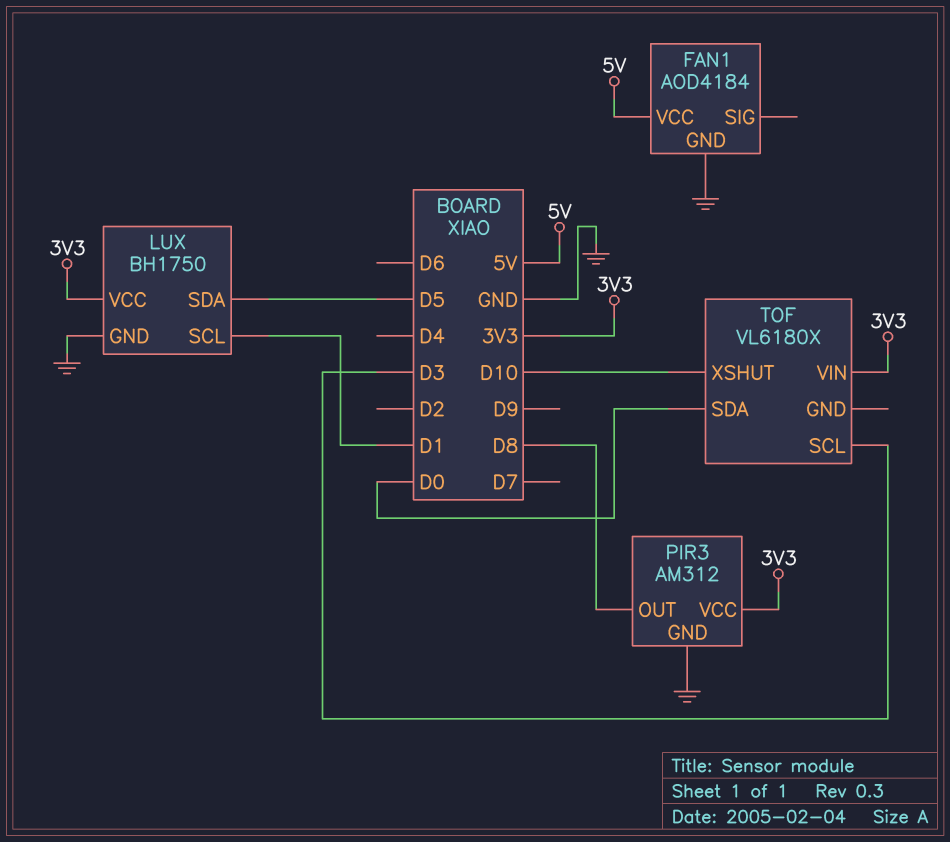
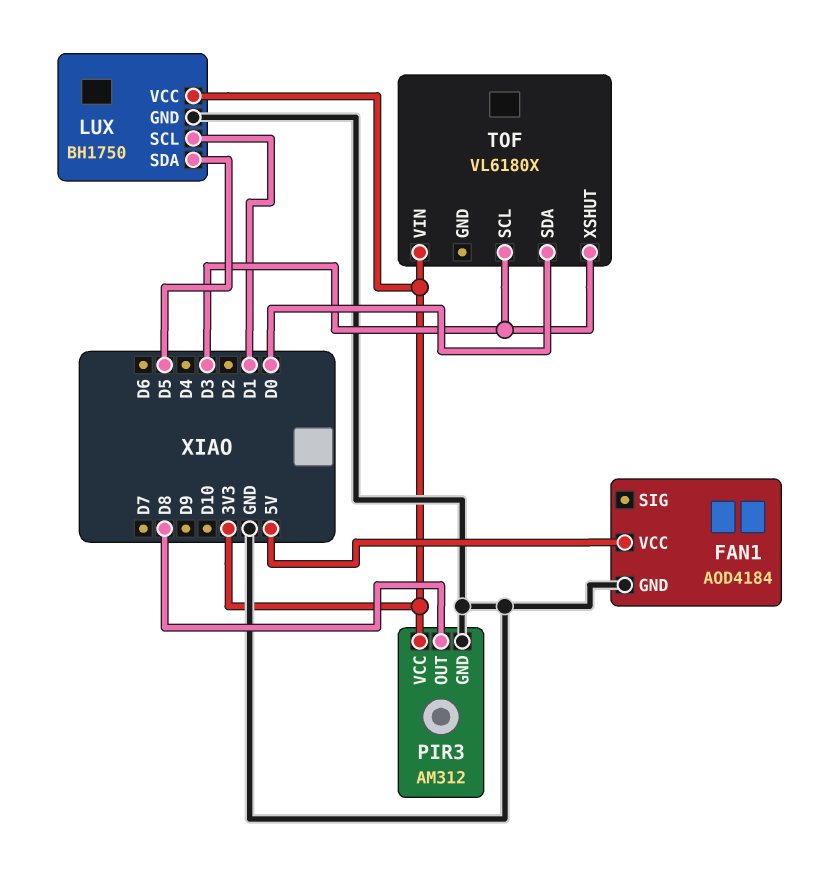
TOF pin XSHUT: D10 -> D3

